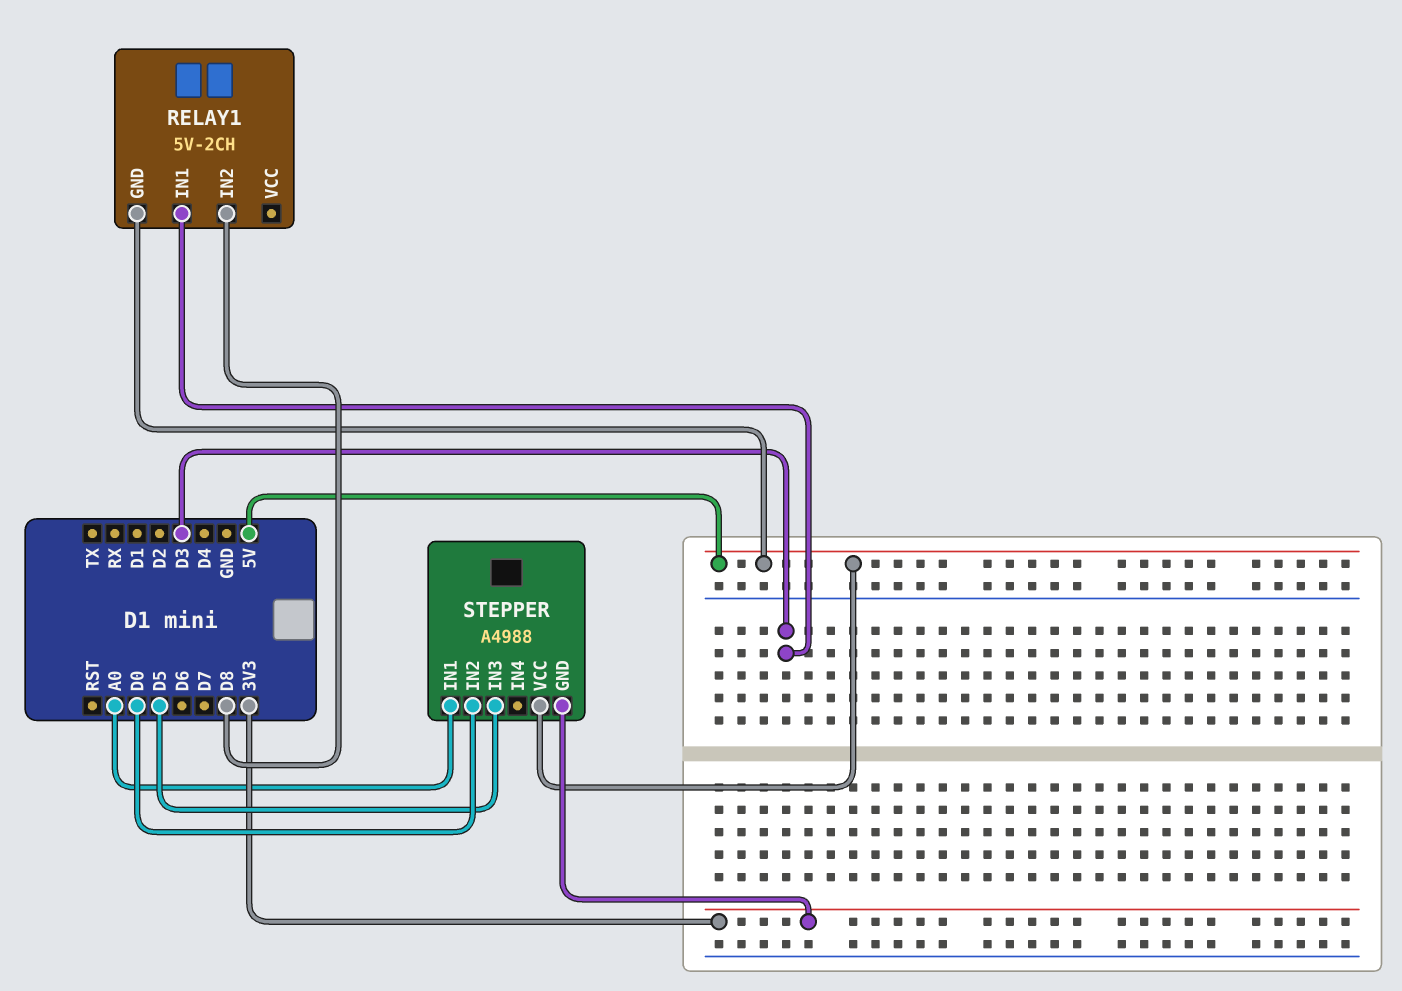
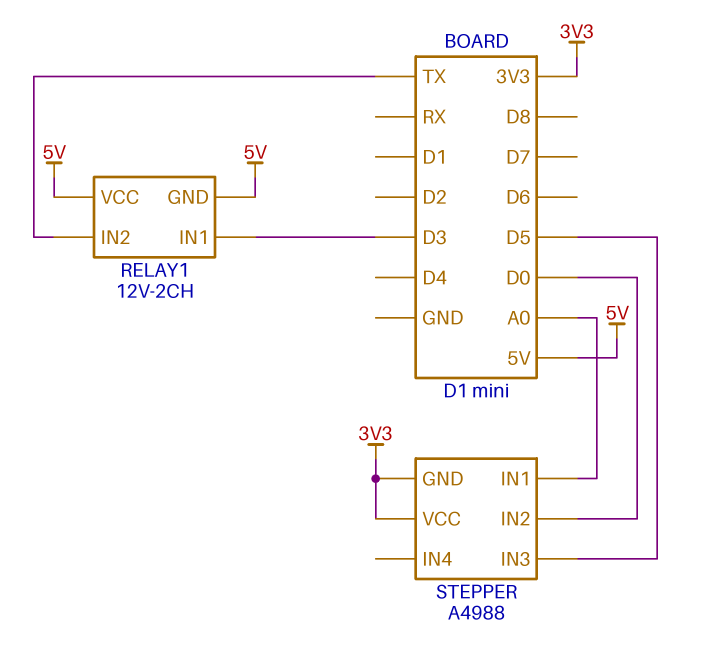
RELAY1: 5V-2CH -> 12V-2CH
RELAY1 pin IN2: D8 -> TX
RELAY1 pin VCC: none -> 5V
STEPPER pin VCC: 5V -> 3V3

